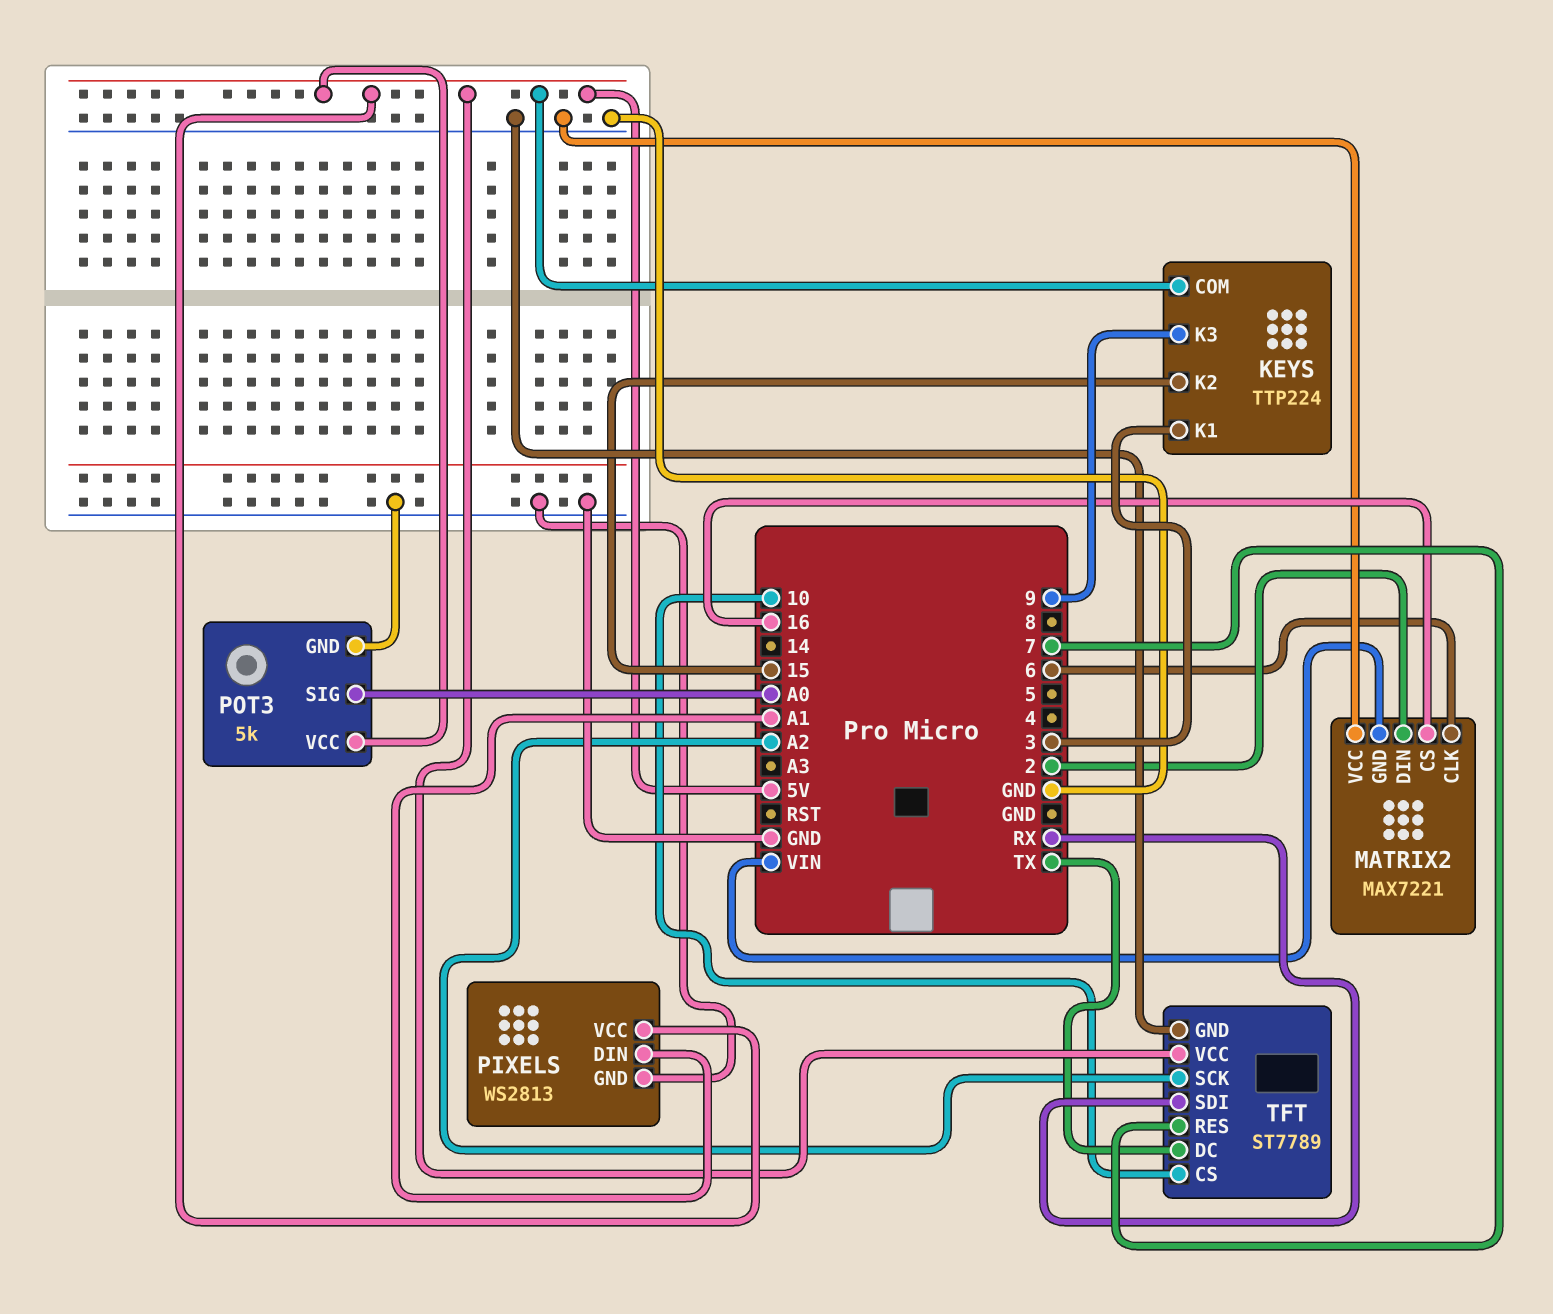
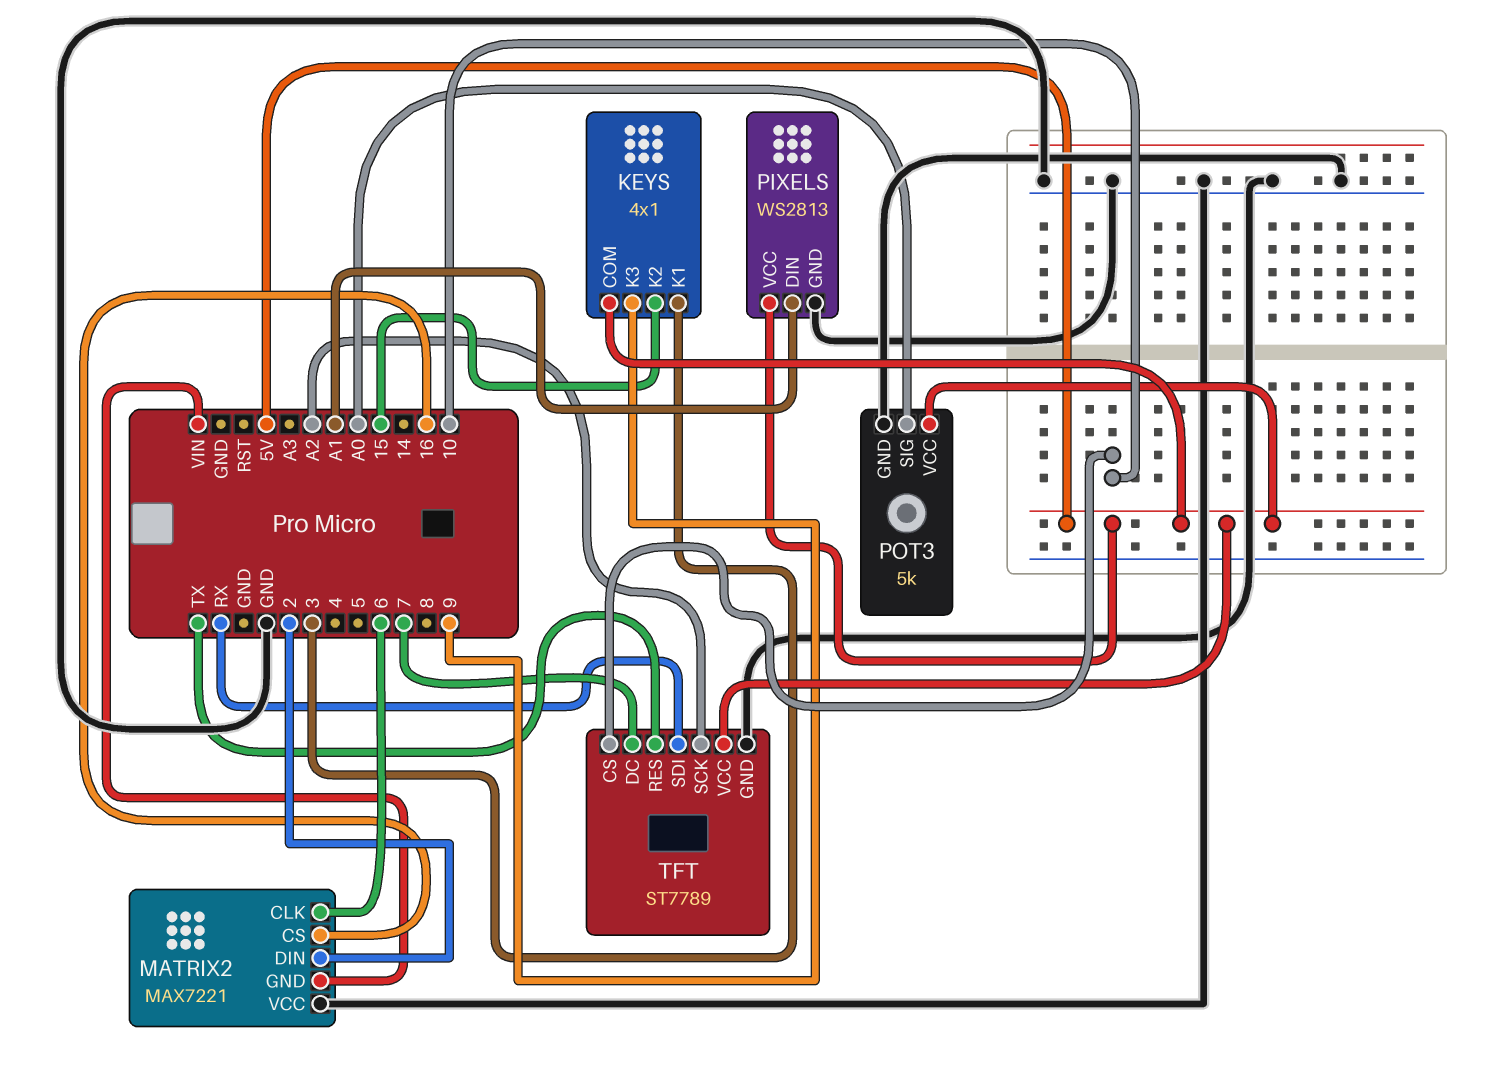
KEYS: TTP224 -> 4x1
TFT pin DC: TX -> 7
TFT pin RES: 7 -> TX

